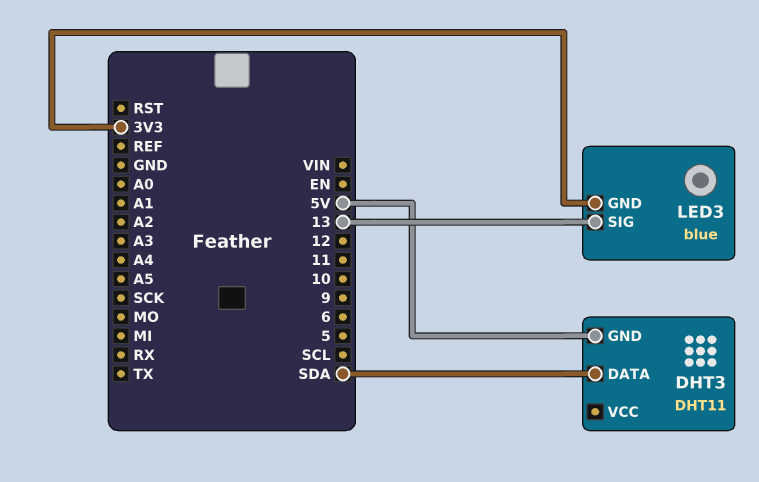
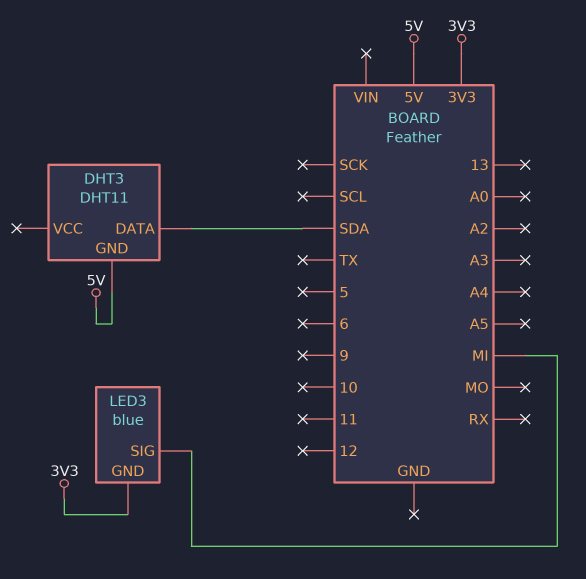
LED3 pin SIG: 13 -> MI

